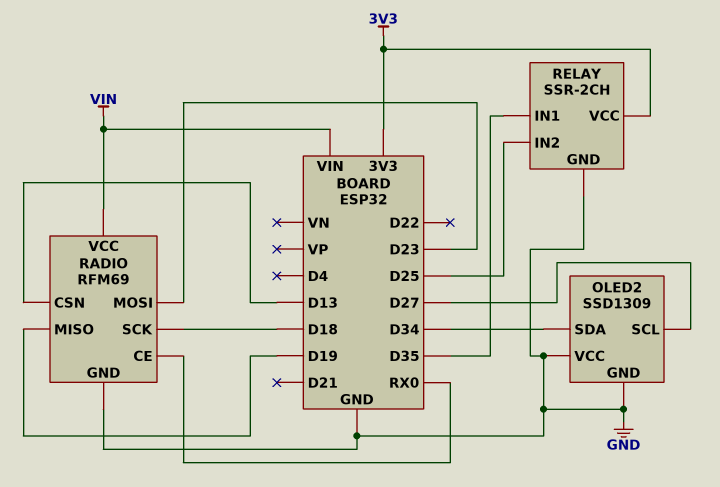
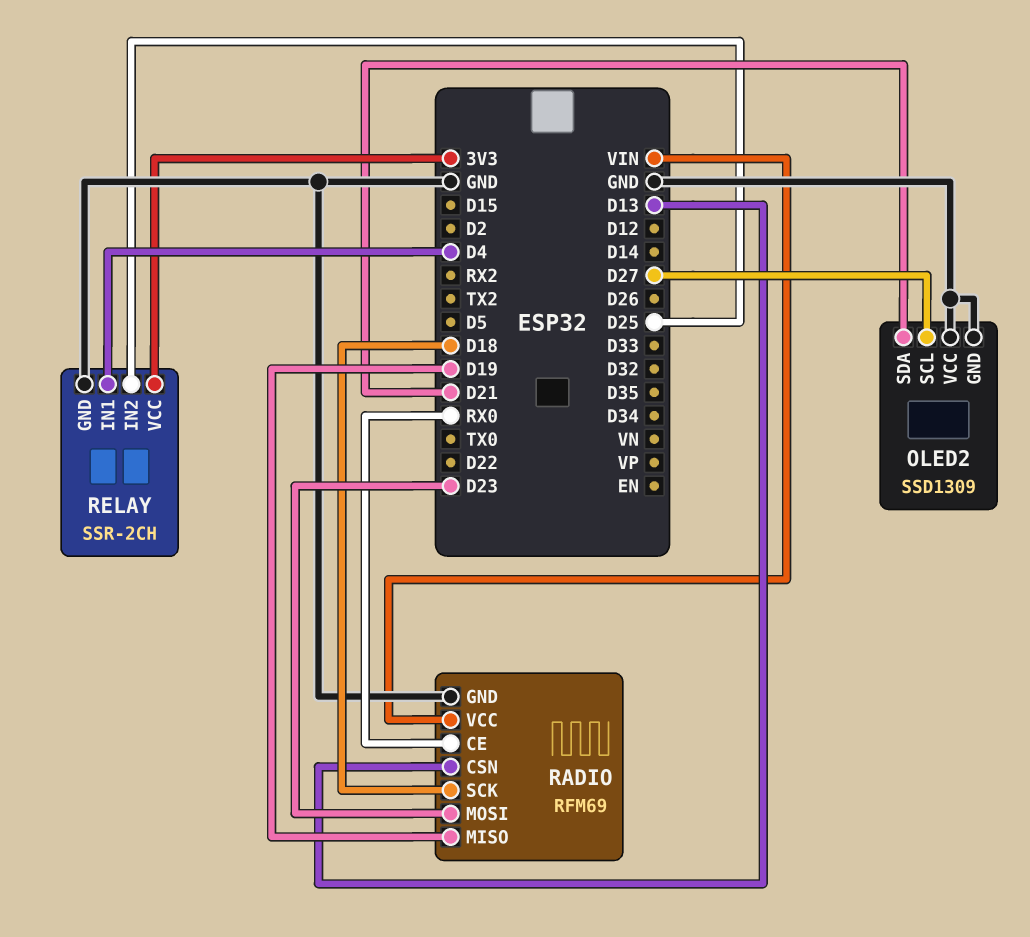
OLED2 pin SDA: D34 -> D21
RELAY pin IN1: D35 -> D4

